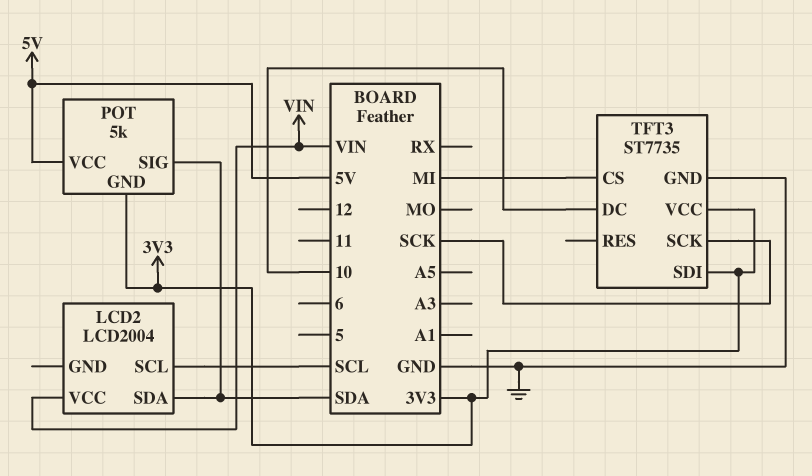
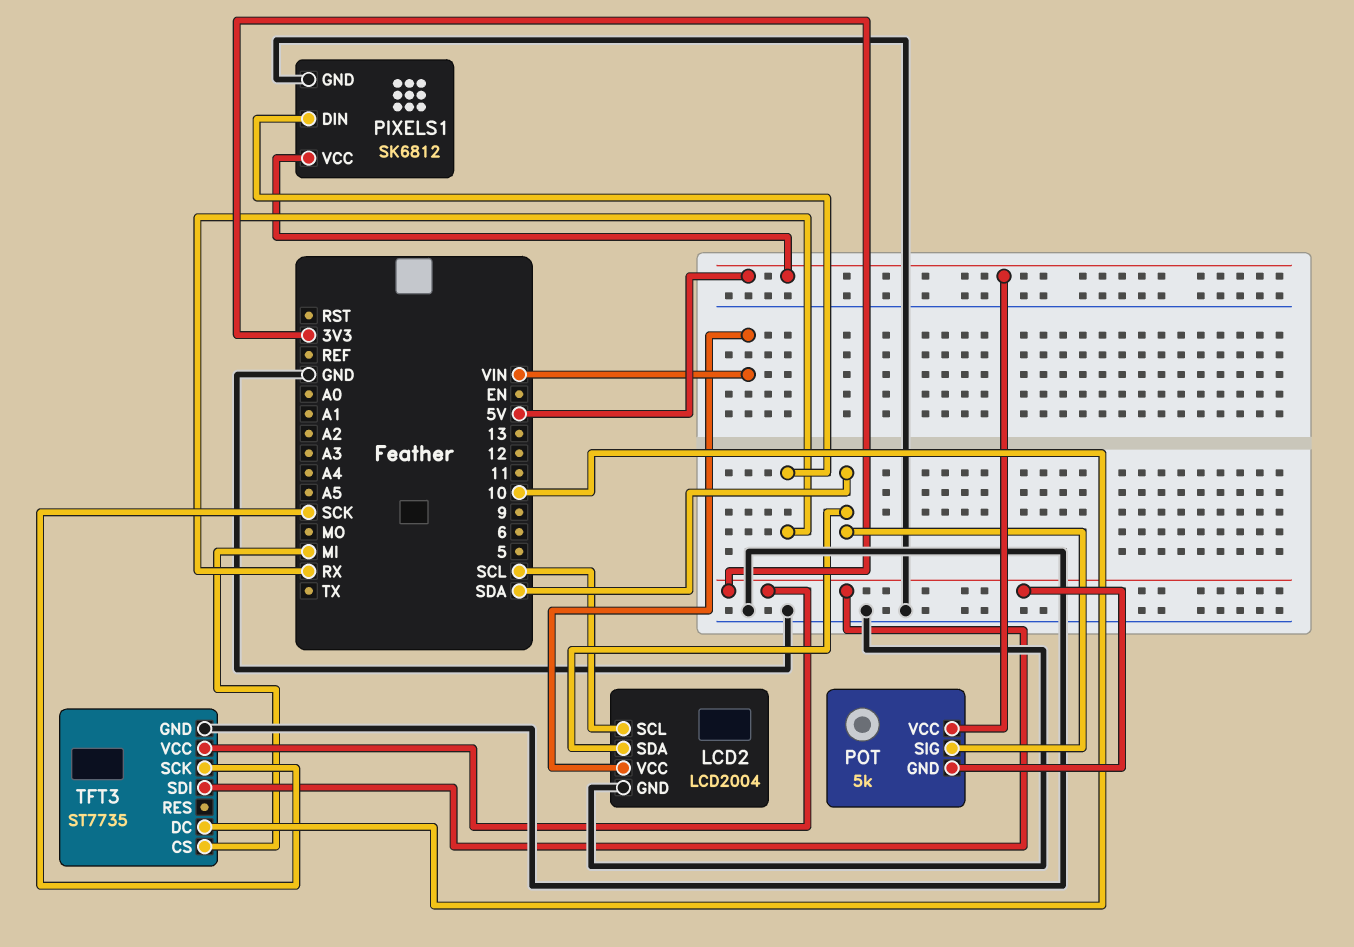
LCD2 pin GND: none -> GND
PIXELS1: none -> SK6812
PIXELS1 pin DIN: none -> RX
PIXELS1 pin GND: none -> GND
PIXELS1 pin VCC: none -> 5V

